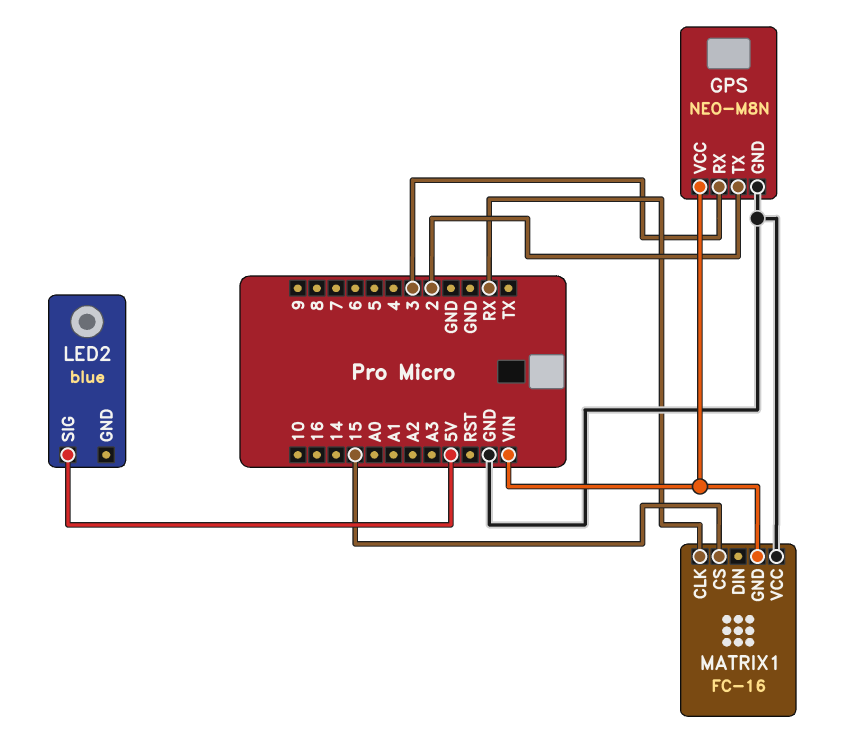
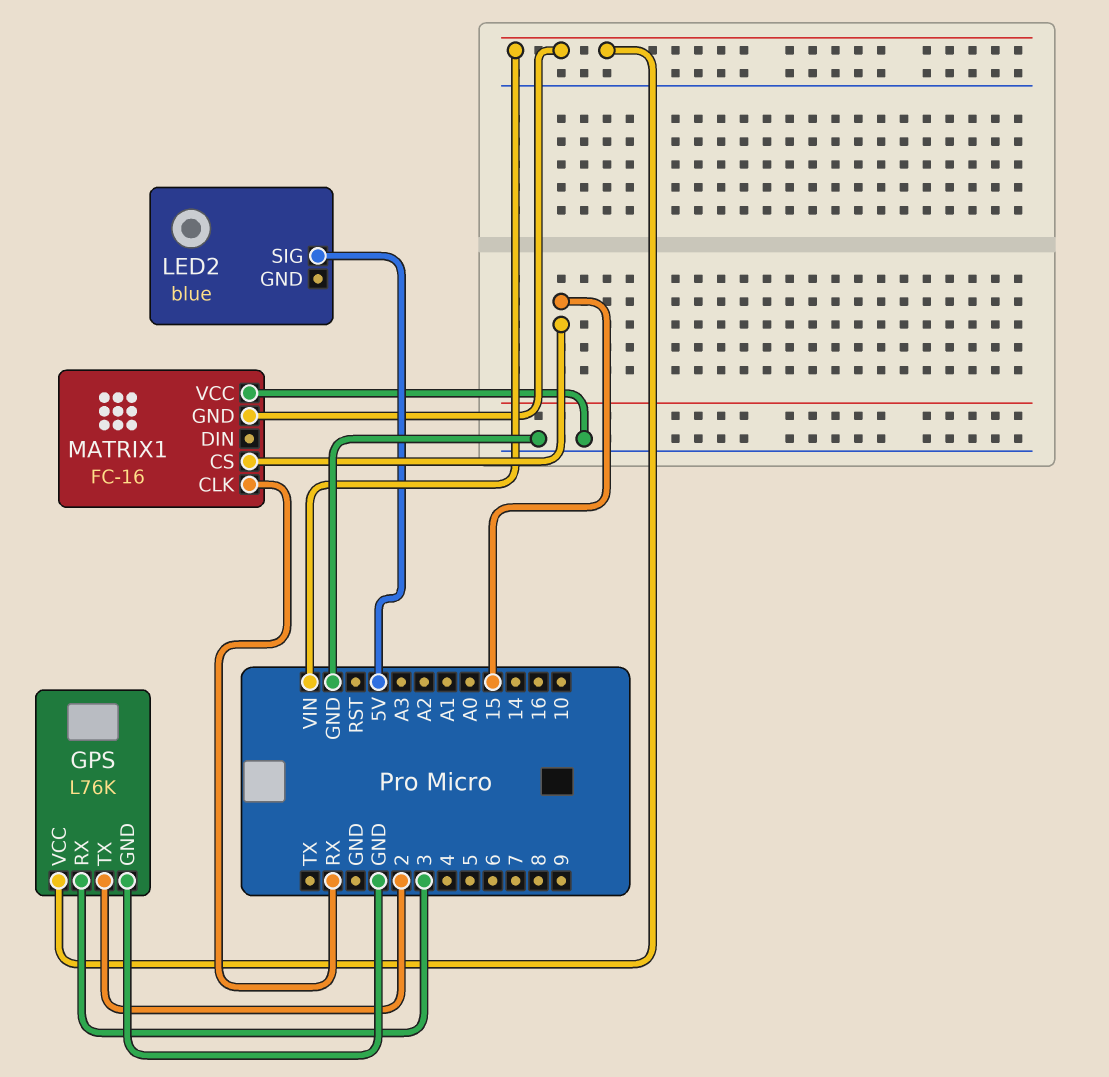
GPS: NEO-M8N -> L76K

